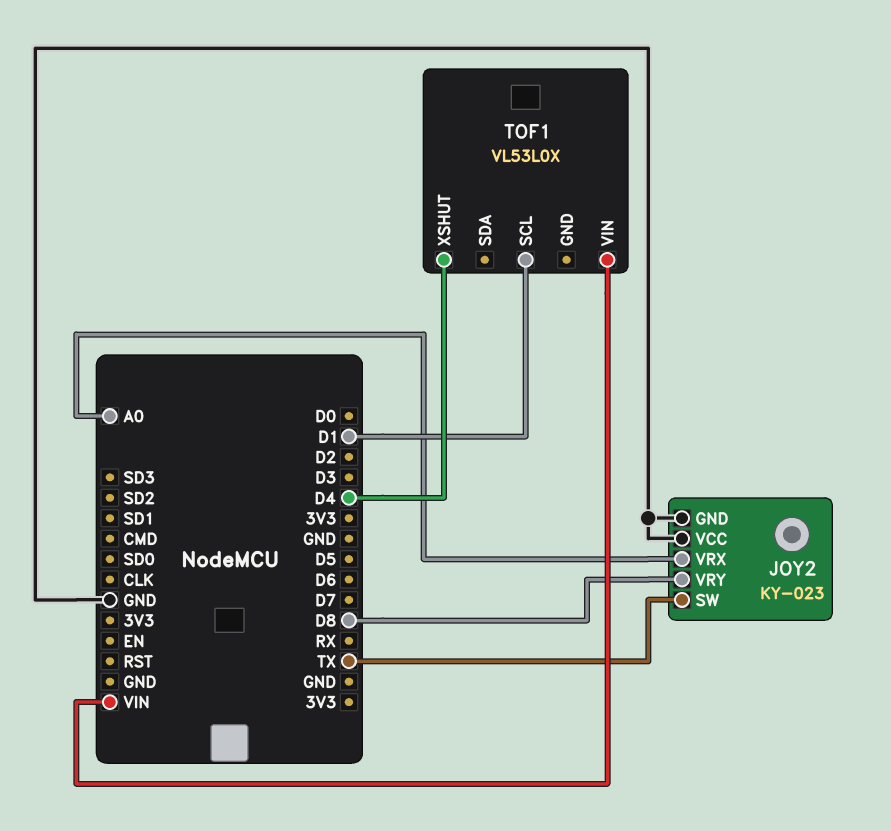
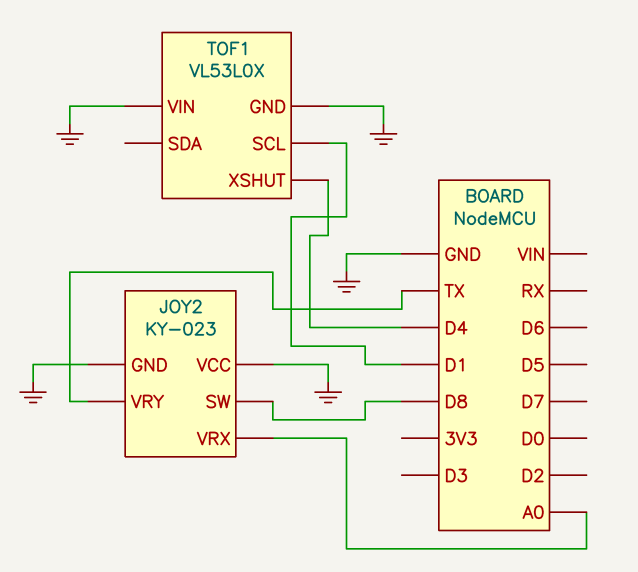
JOY2 pin SW: TX -> D8
JOY2 pin VRY: D8 -> TX
TOF1 pin GND: none -> GND
TOF1 pin VIN: VIN -> GND

